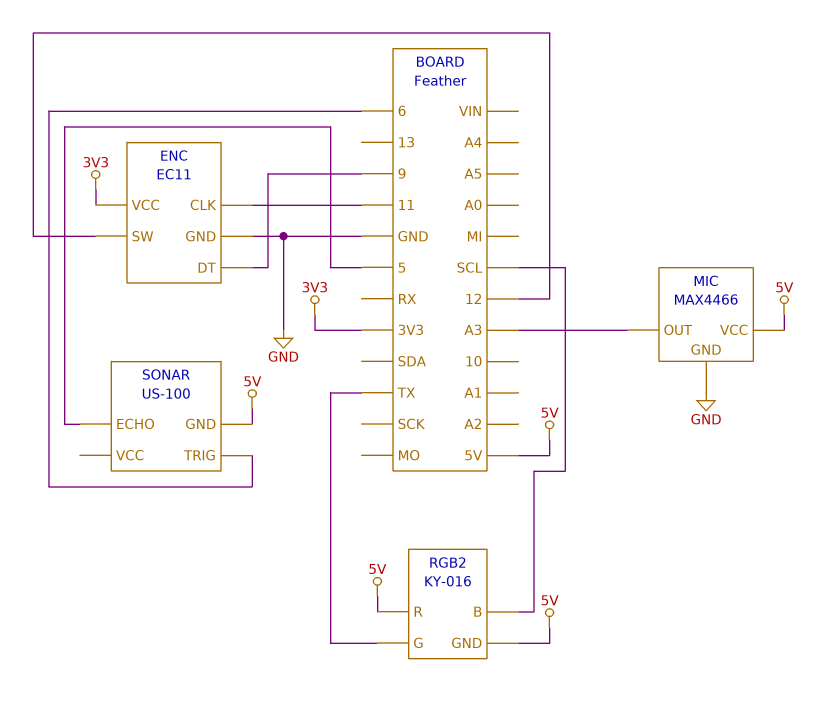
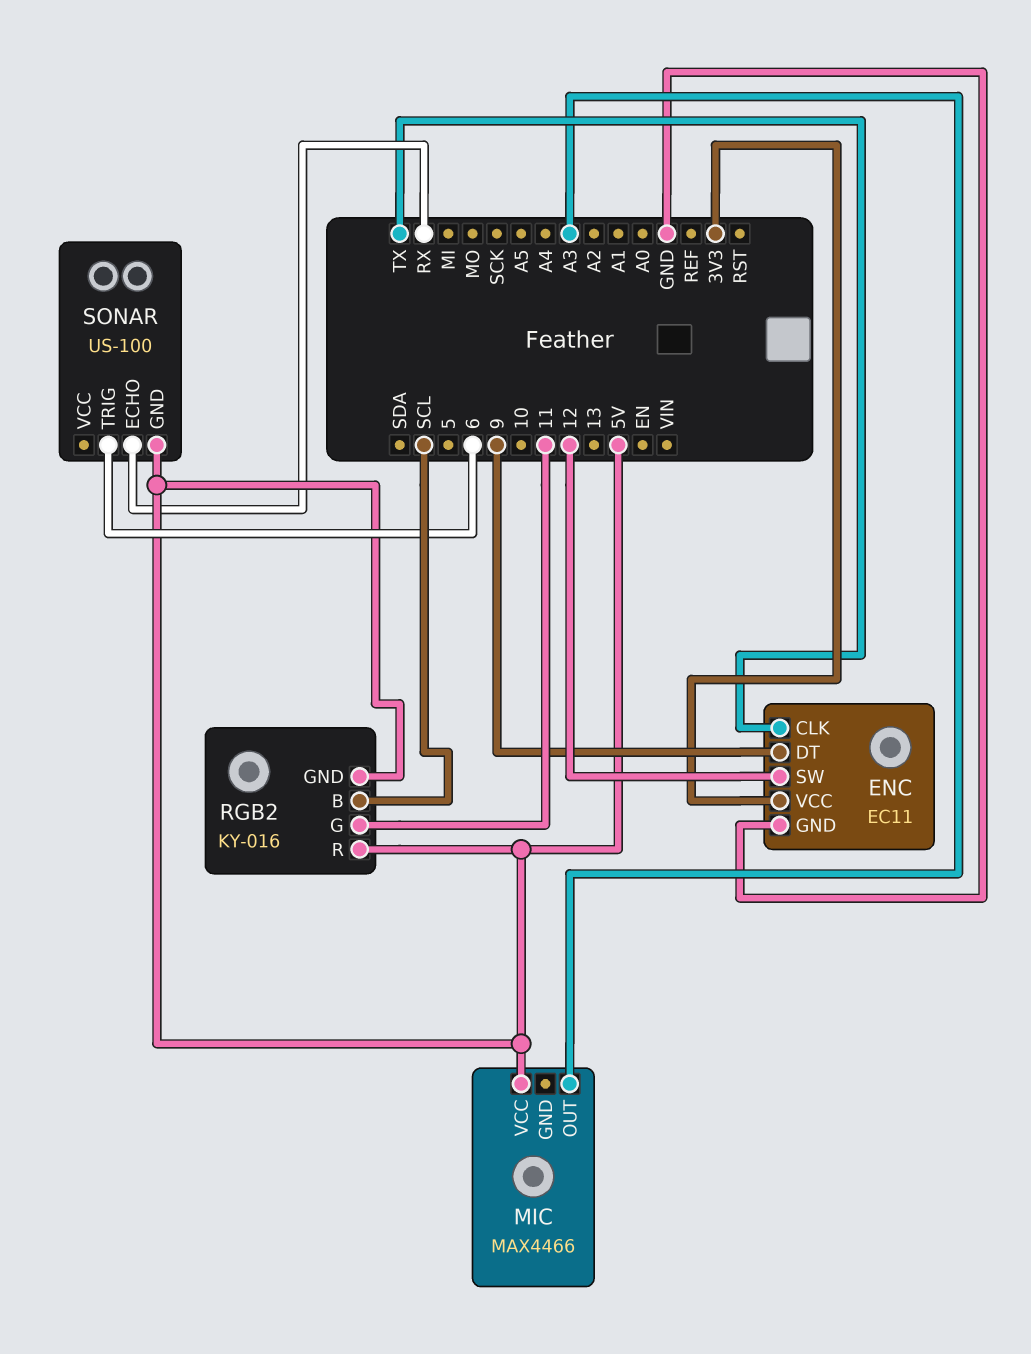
ENC pin CLK: 11 -> TX
MIC pin GND: GND -> none
RGB2 pin G: TX -> 11
SONAR pin ECHO: 5 -> RX

